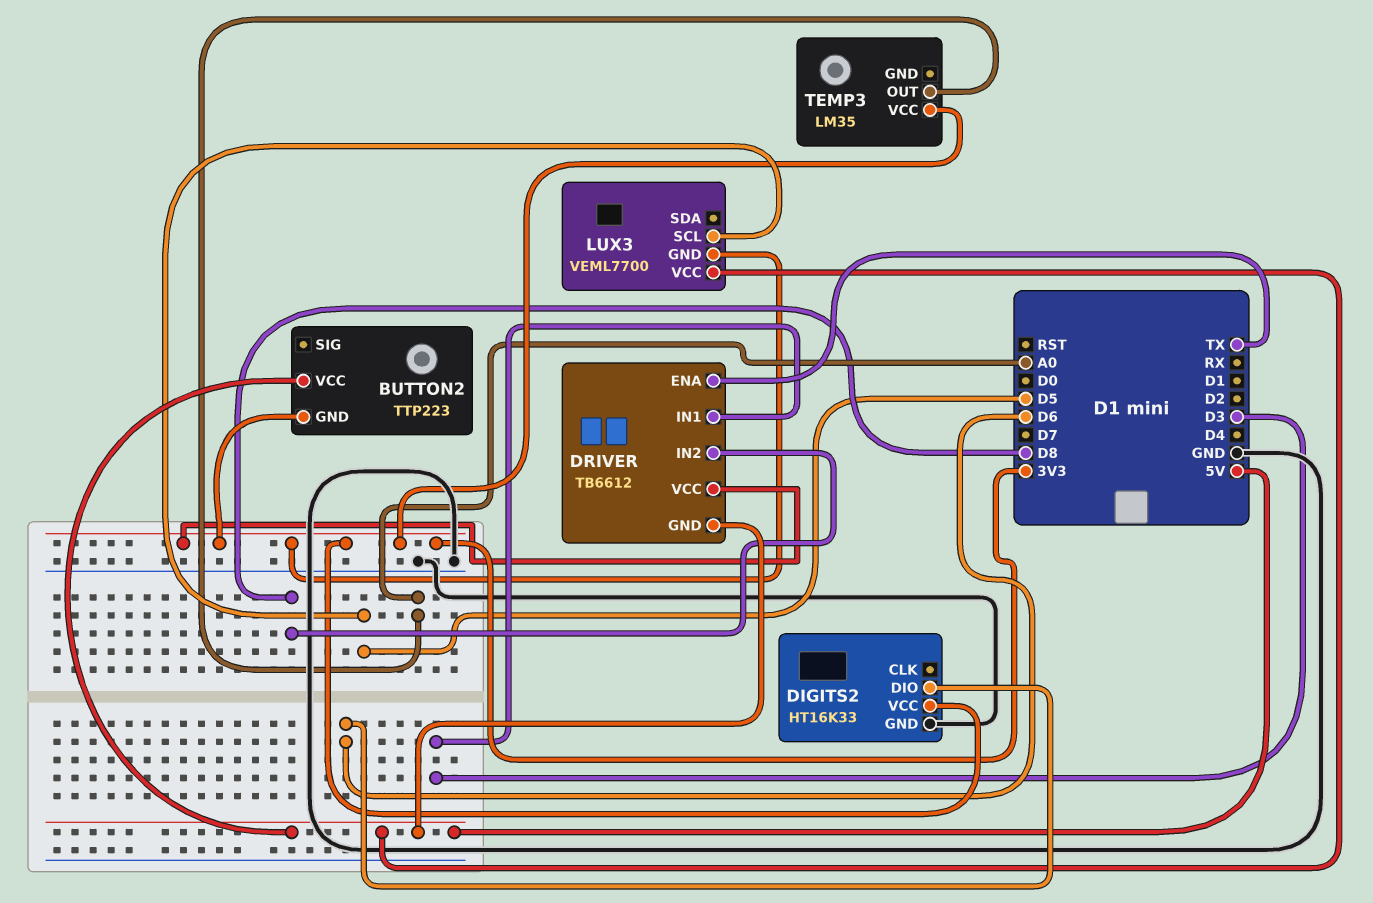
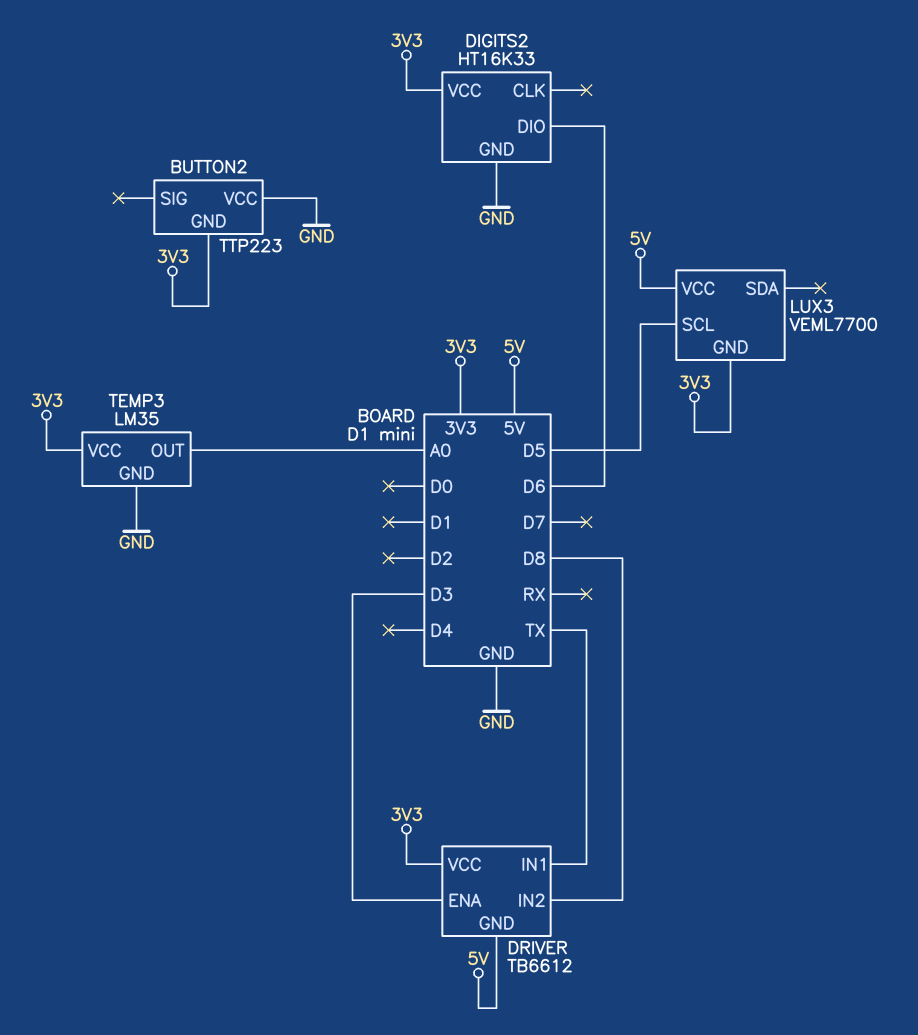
BUTTON2 pin VCC: 5V -> GND
DRIVER pin ENA: TX -> D3
DRIVER pin IN1: D3 -> TX
TEMP3 pin GND: none -> GND

